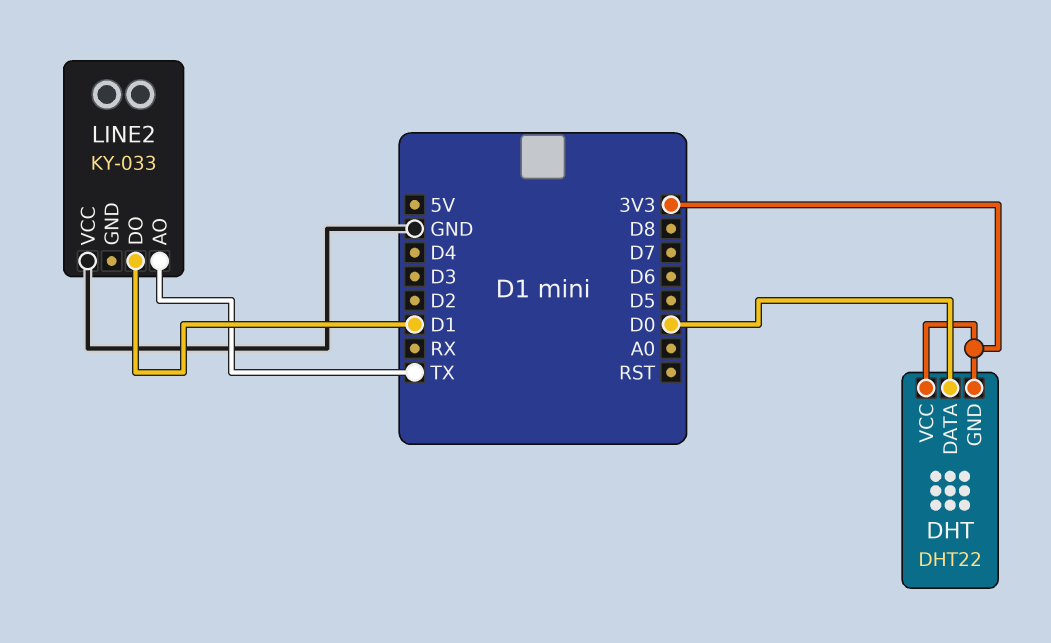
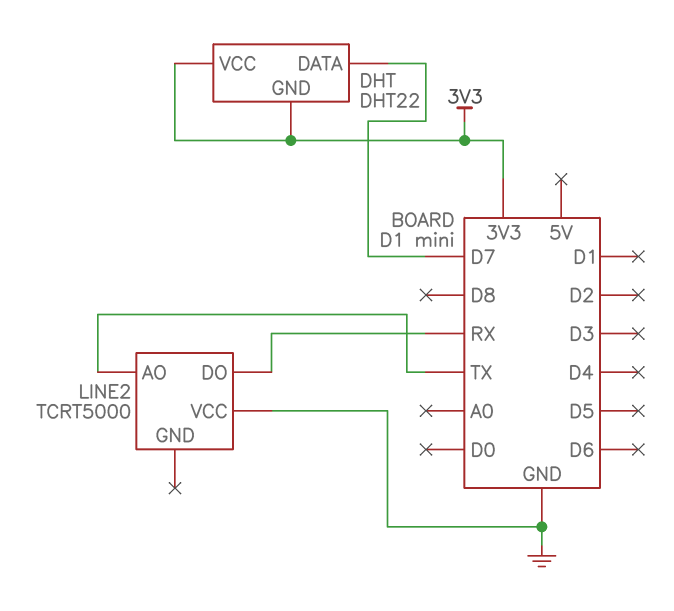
DHT pin DATA: D0 -> D7
LINE2: KY-033 -> TCRT5000
LINE2 pin DO: D1 -> RX

